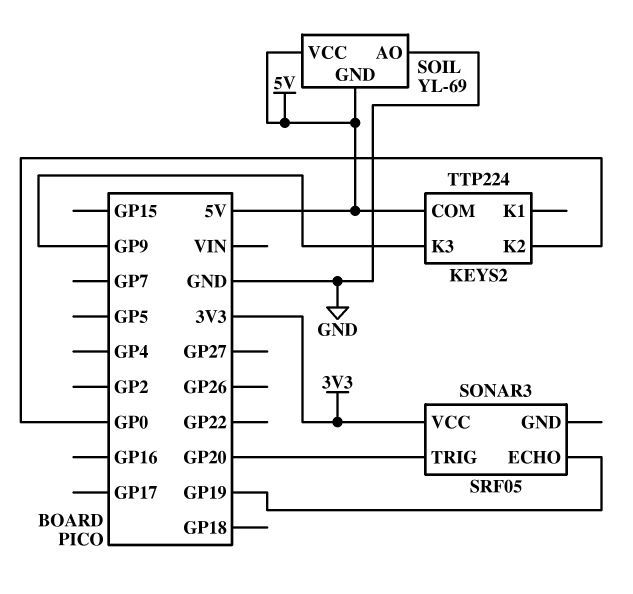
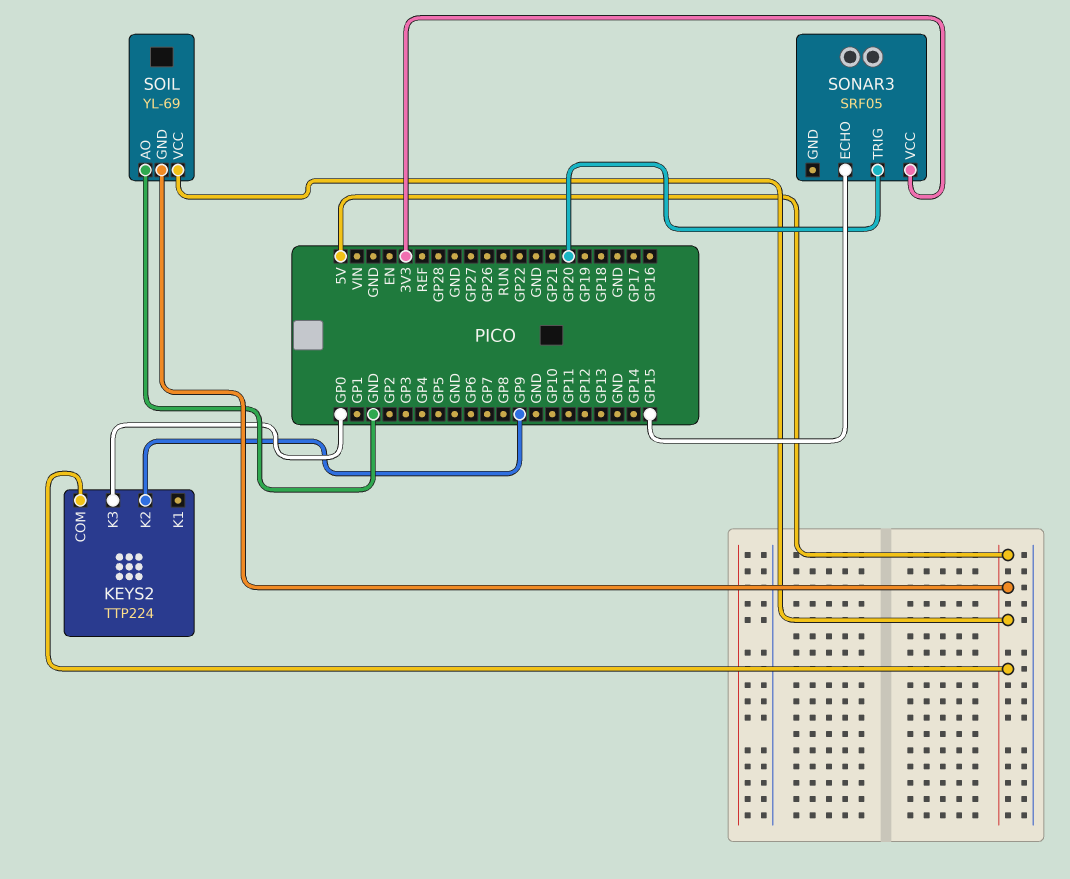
KEYS2 pin K2: GP0 -> GP9
KEYS2 pin K3: GP9 -> GP0
SONAR3 pin ECHO: GP19 -> GP15

